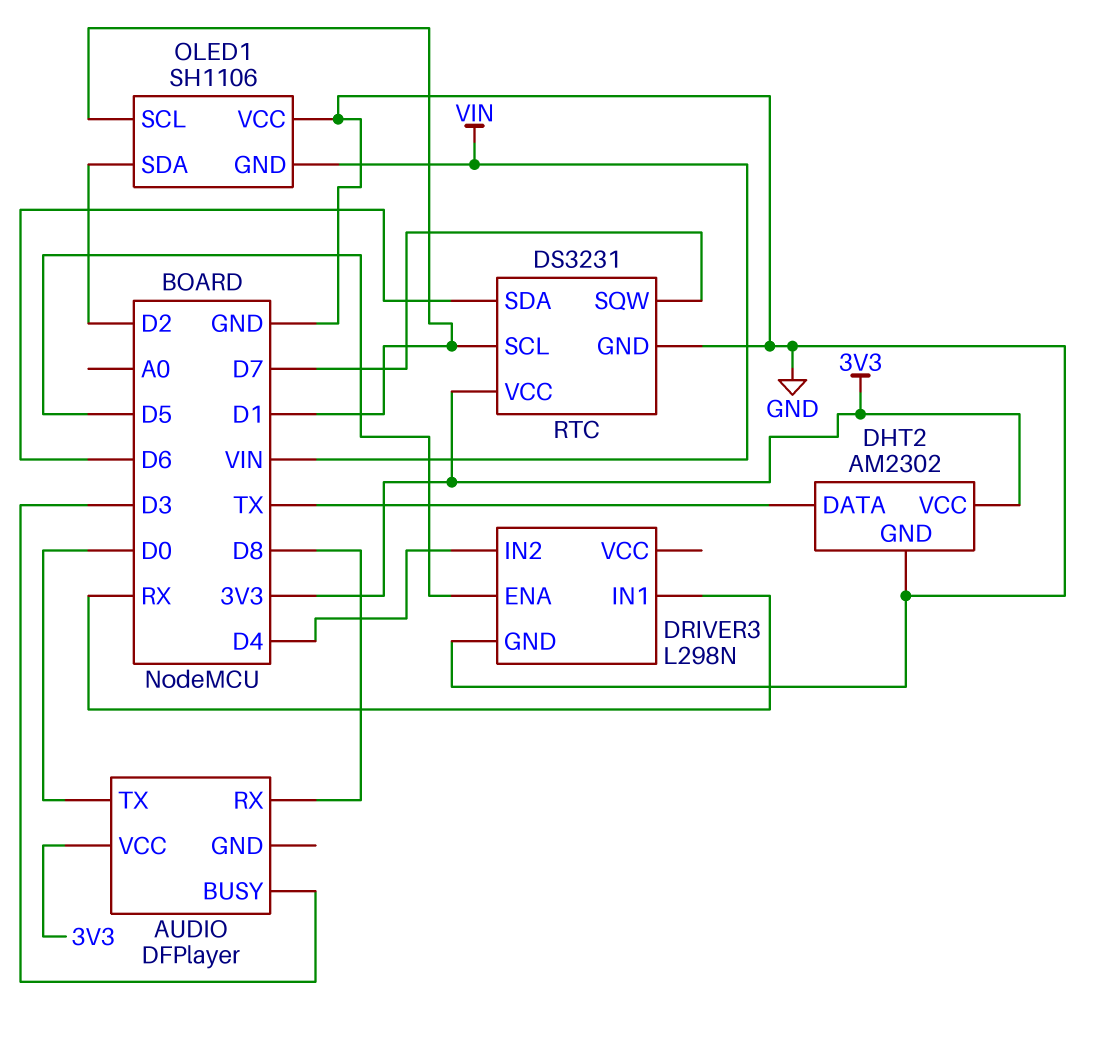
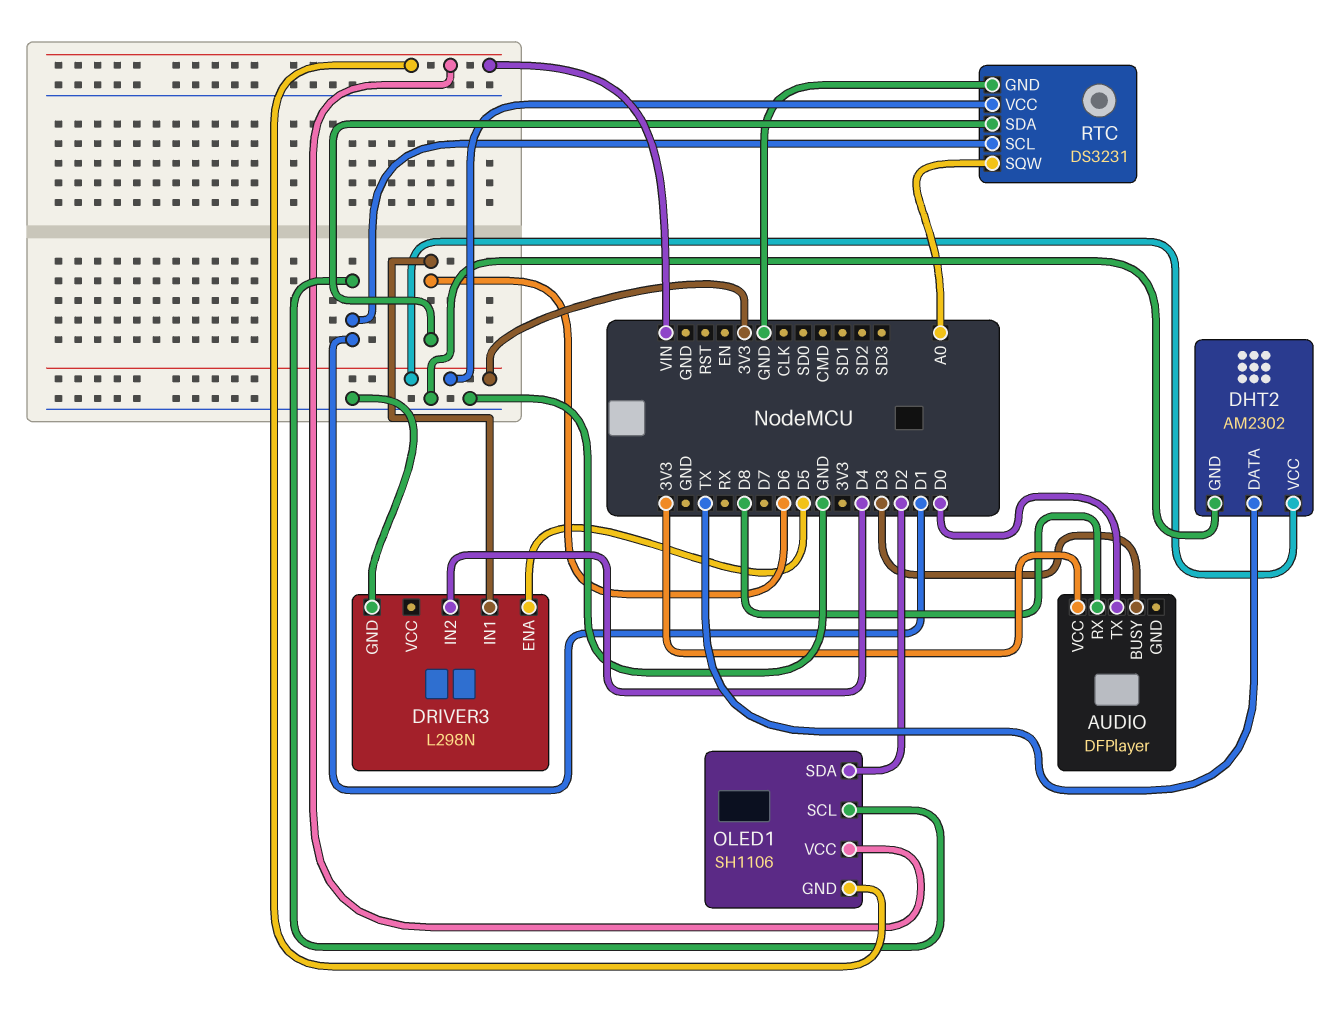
DRIVER3 pin IN1: RX -> D6
OLED1 pin VCC: GND -> VIN
RTC pin SQW: D7 -> A0

